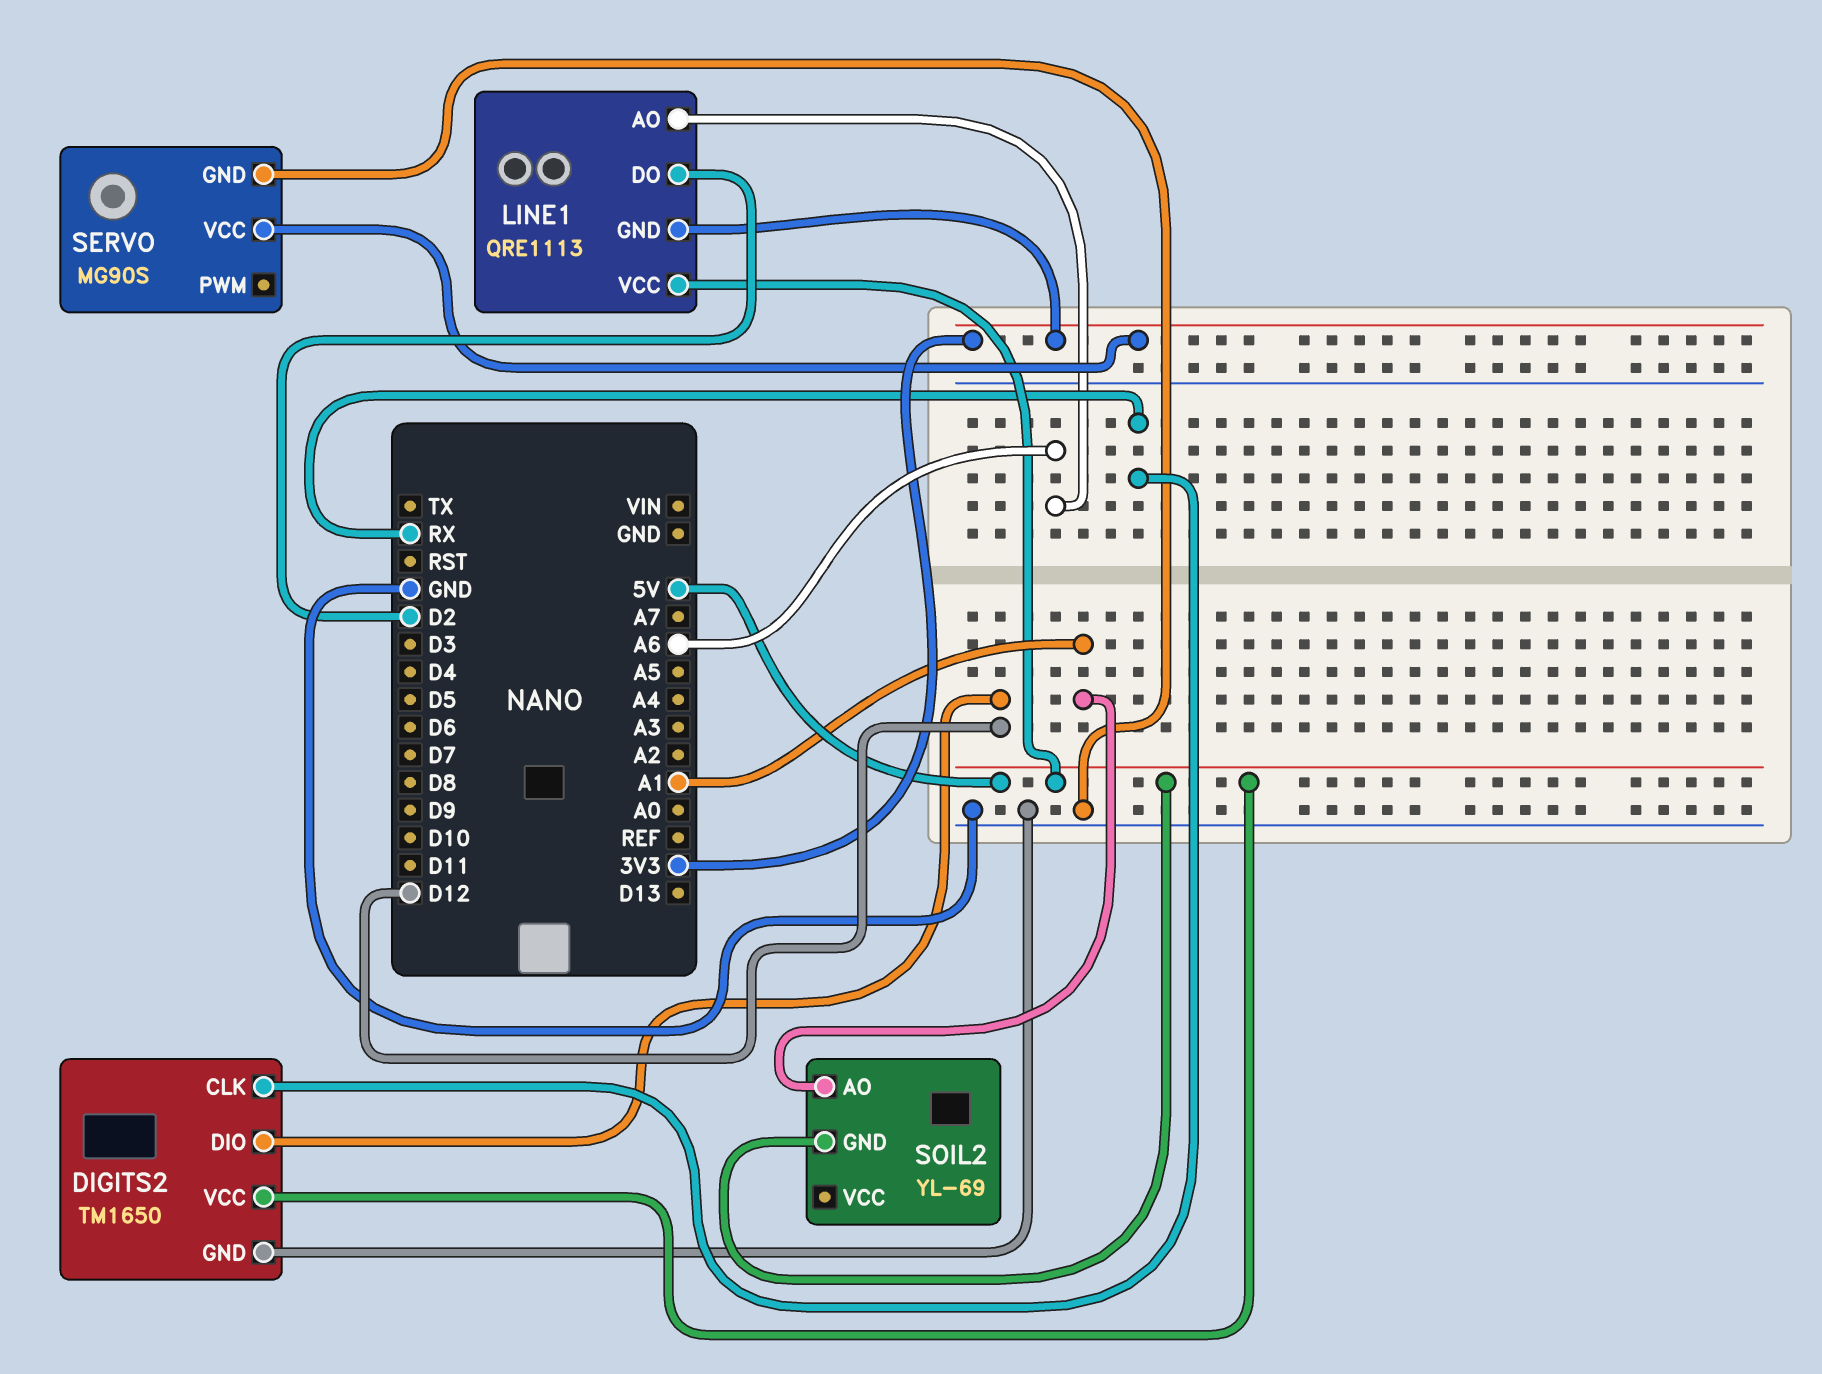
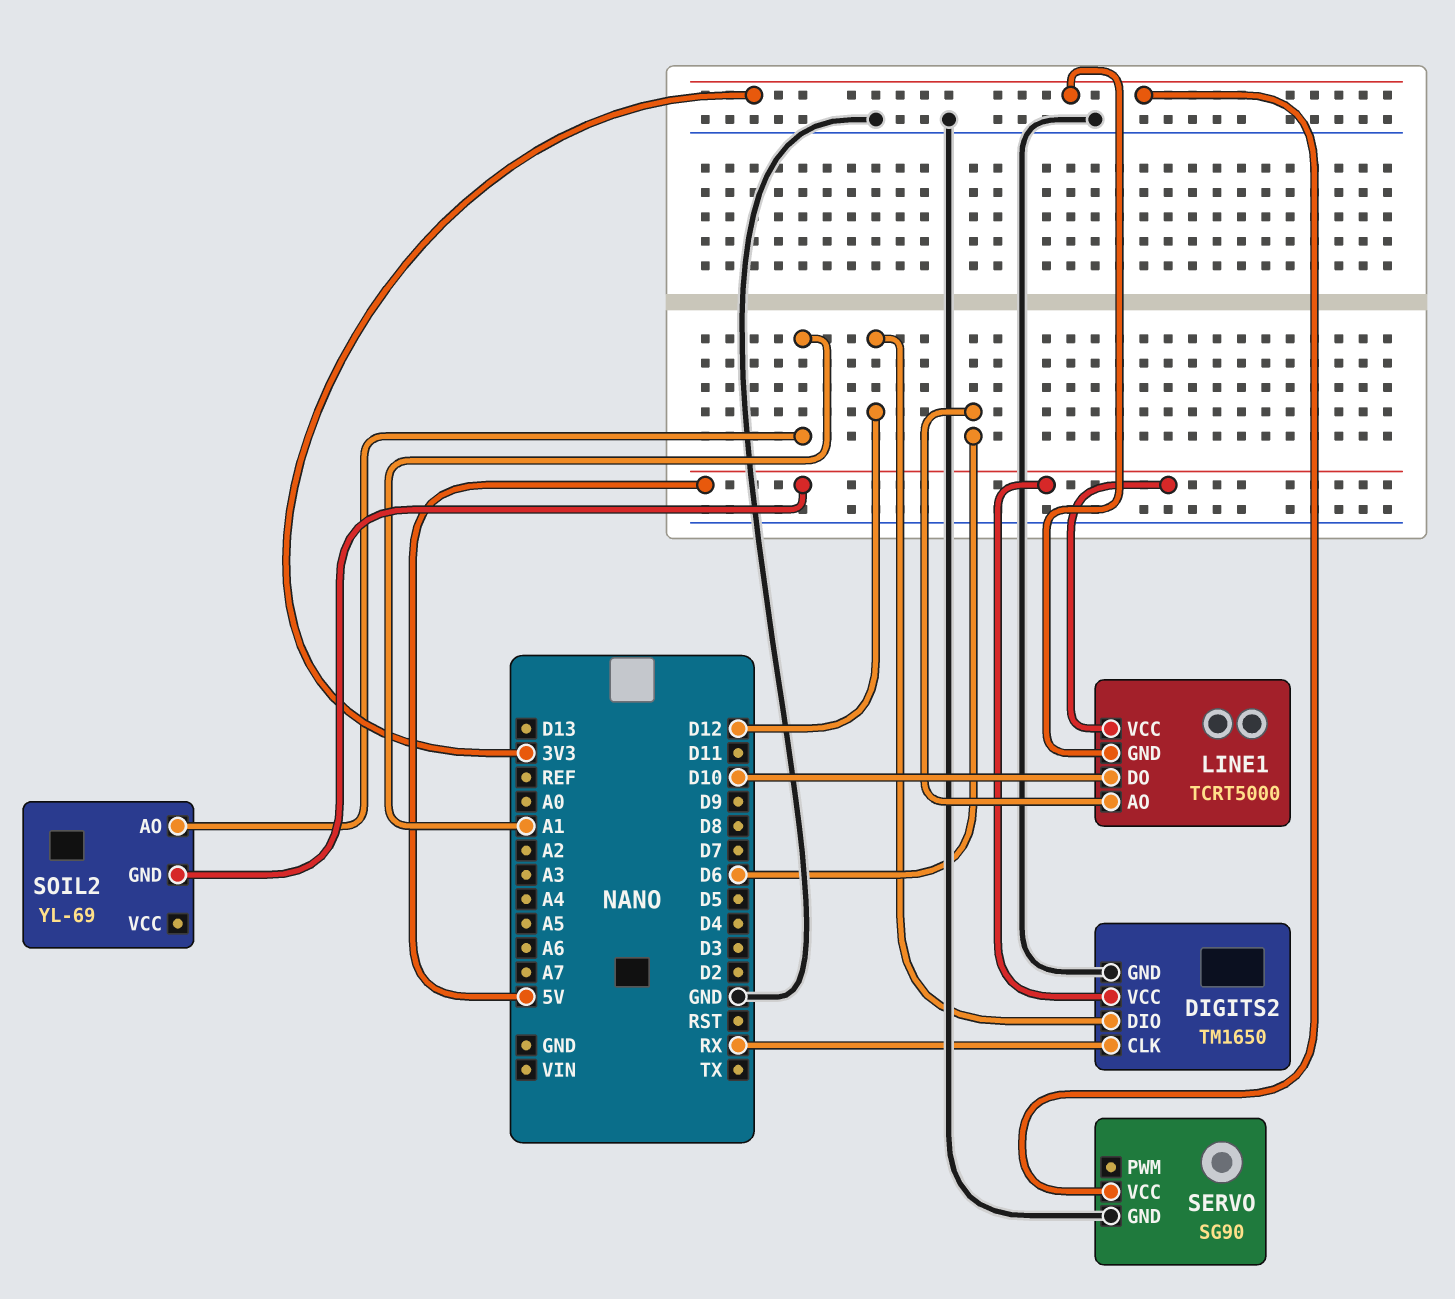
LINE1: QRE1113 -> TCRT5000
LINE1 pin AO: A6 -> D6
LINE1 pin DO: D2 -> D10
SERVO: MG90S -> SG90

